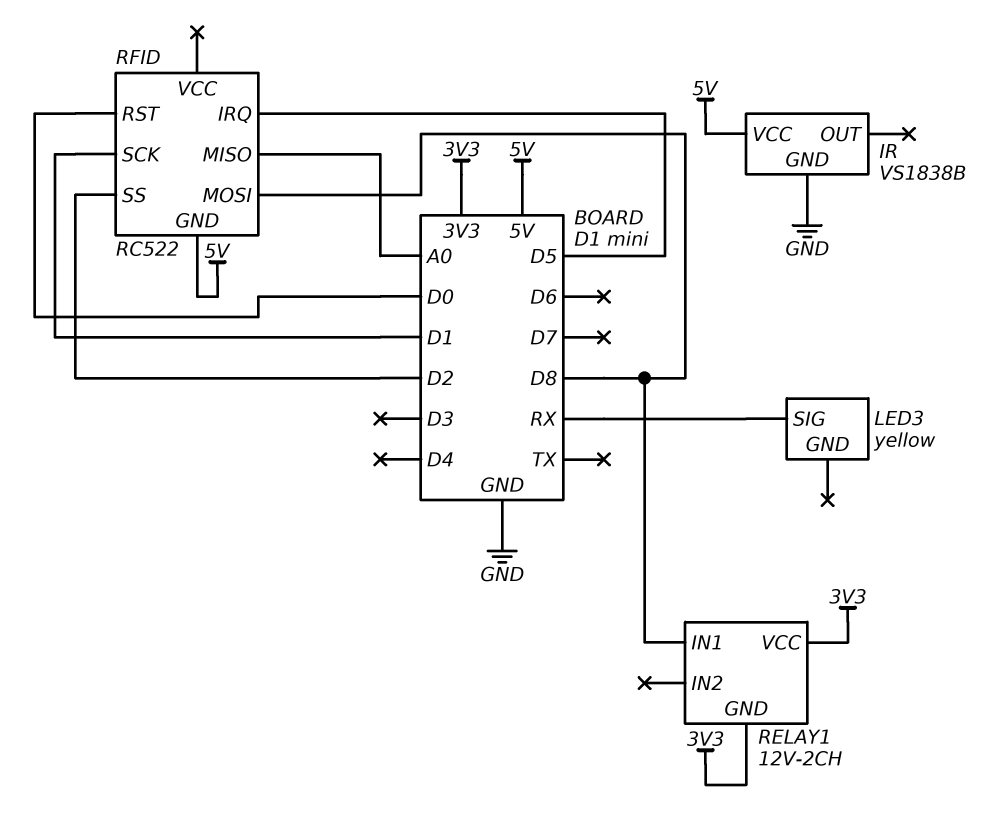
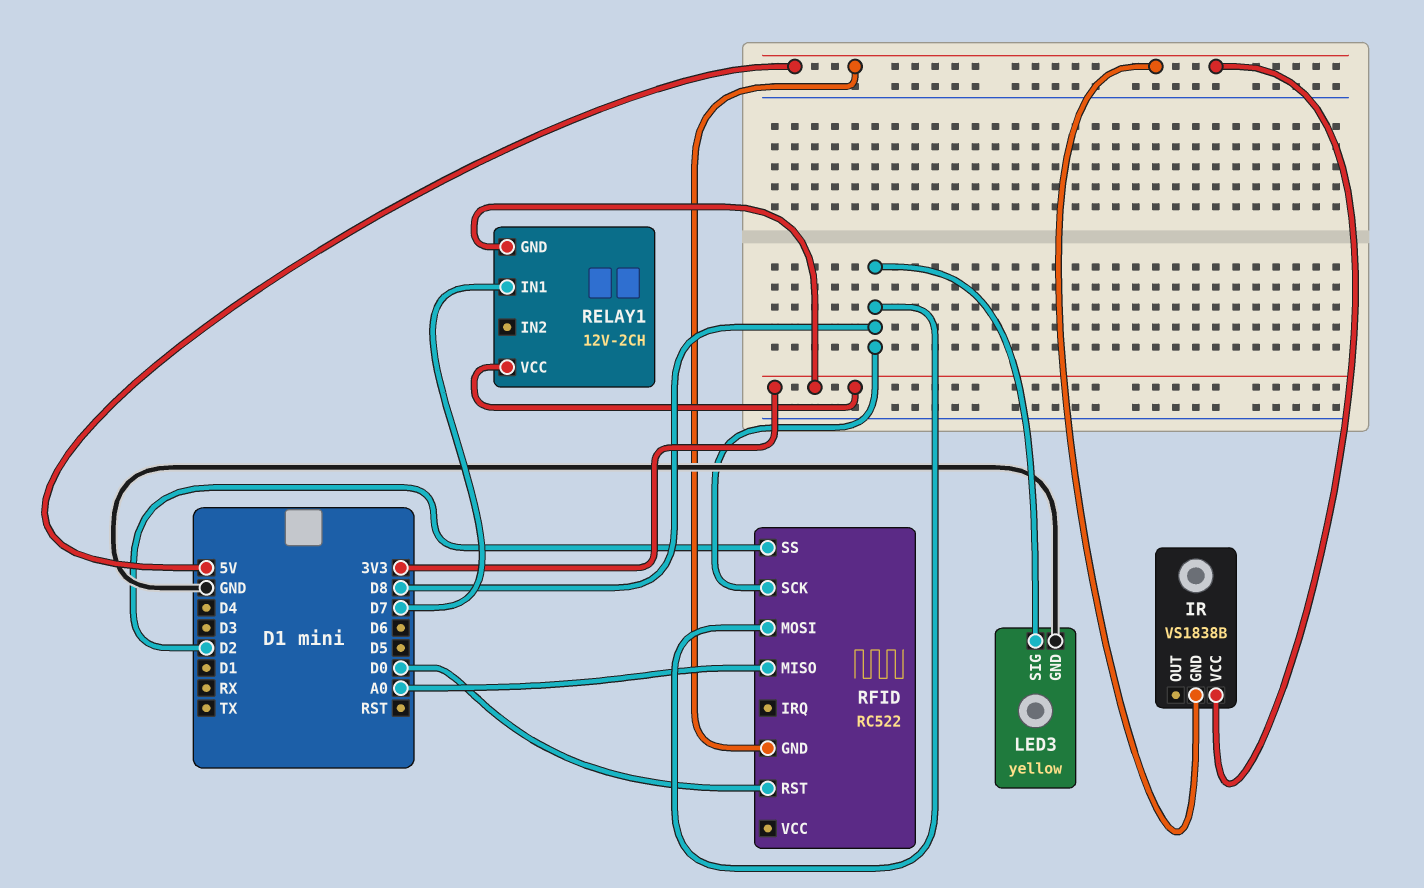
IR pin GND: GND -> 5V
LED3 pin GND: none -> GND
LED3 pin SIG: RX -> D8
RELAY1 pin IN1: D8 -> D7
RFID pin IRQ: D5 -> none
RFID pin SCK: D1 -> D8

